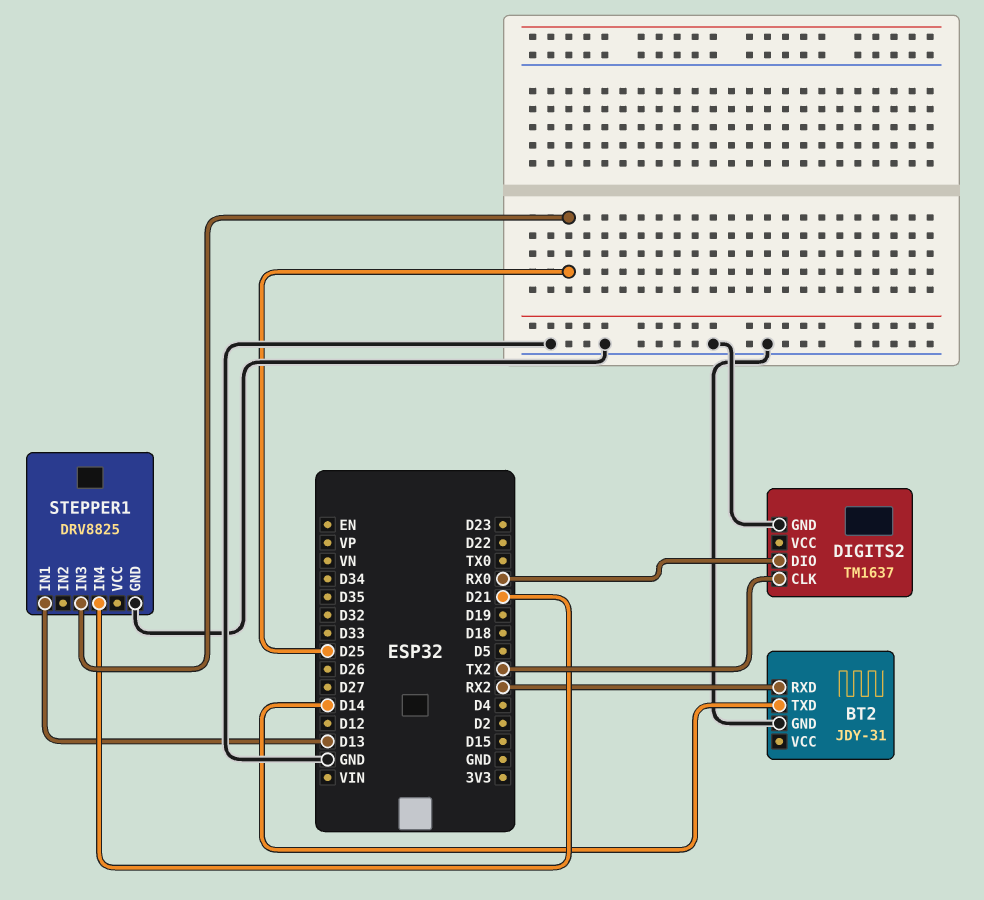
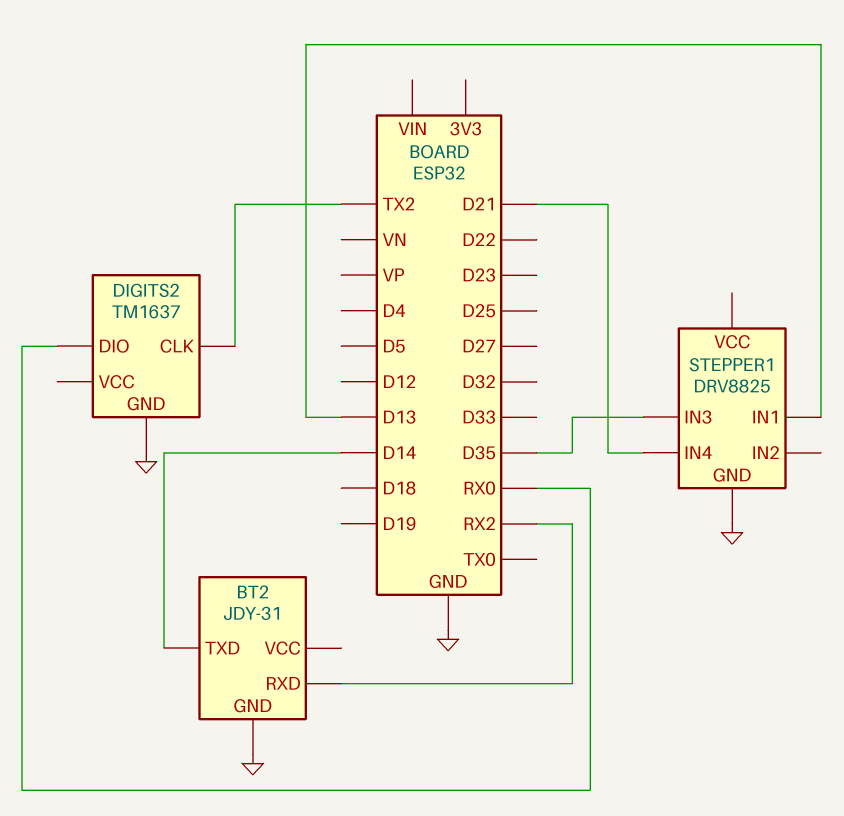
STEPPER1 pin IN3: D25 -> D35

